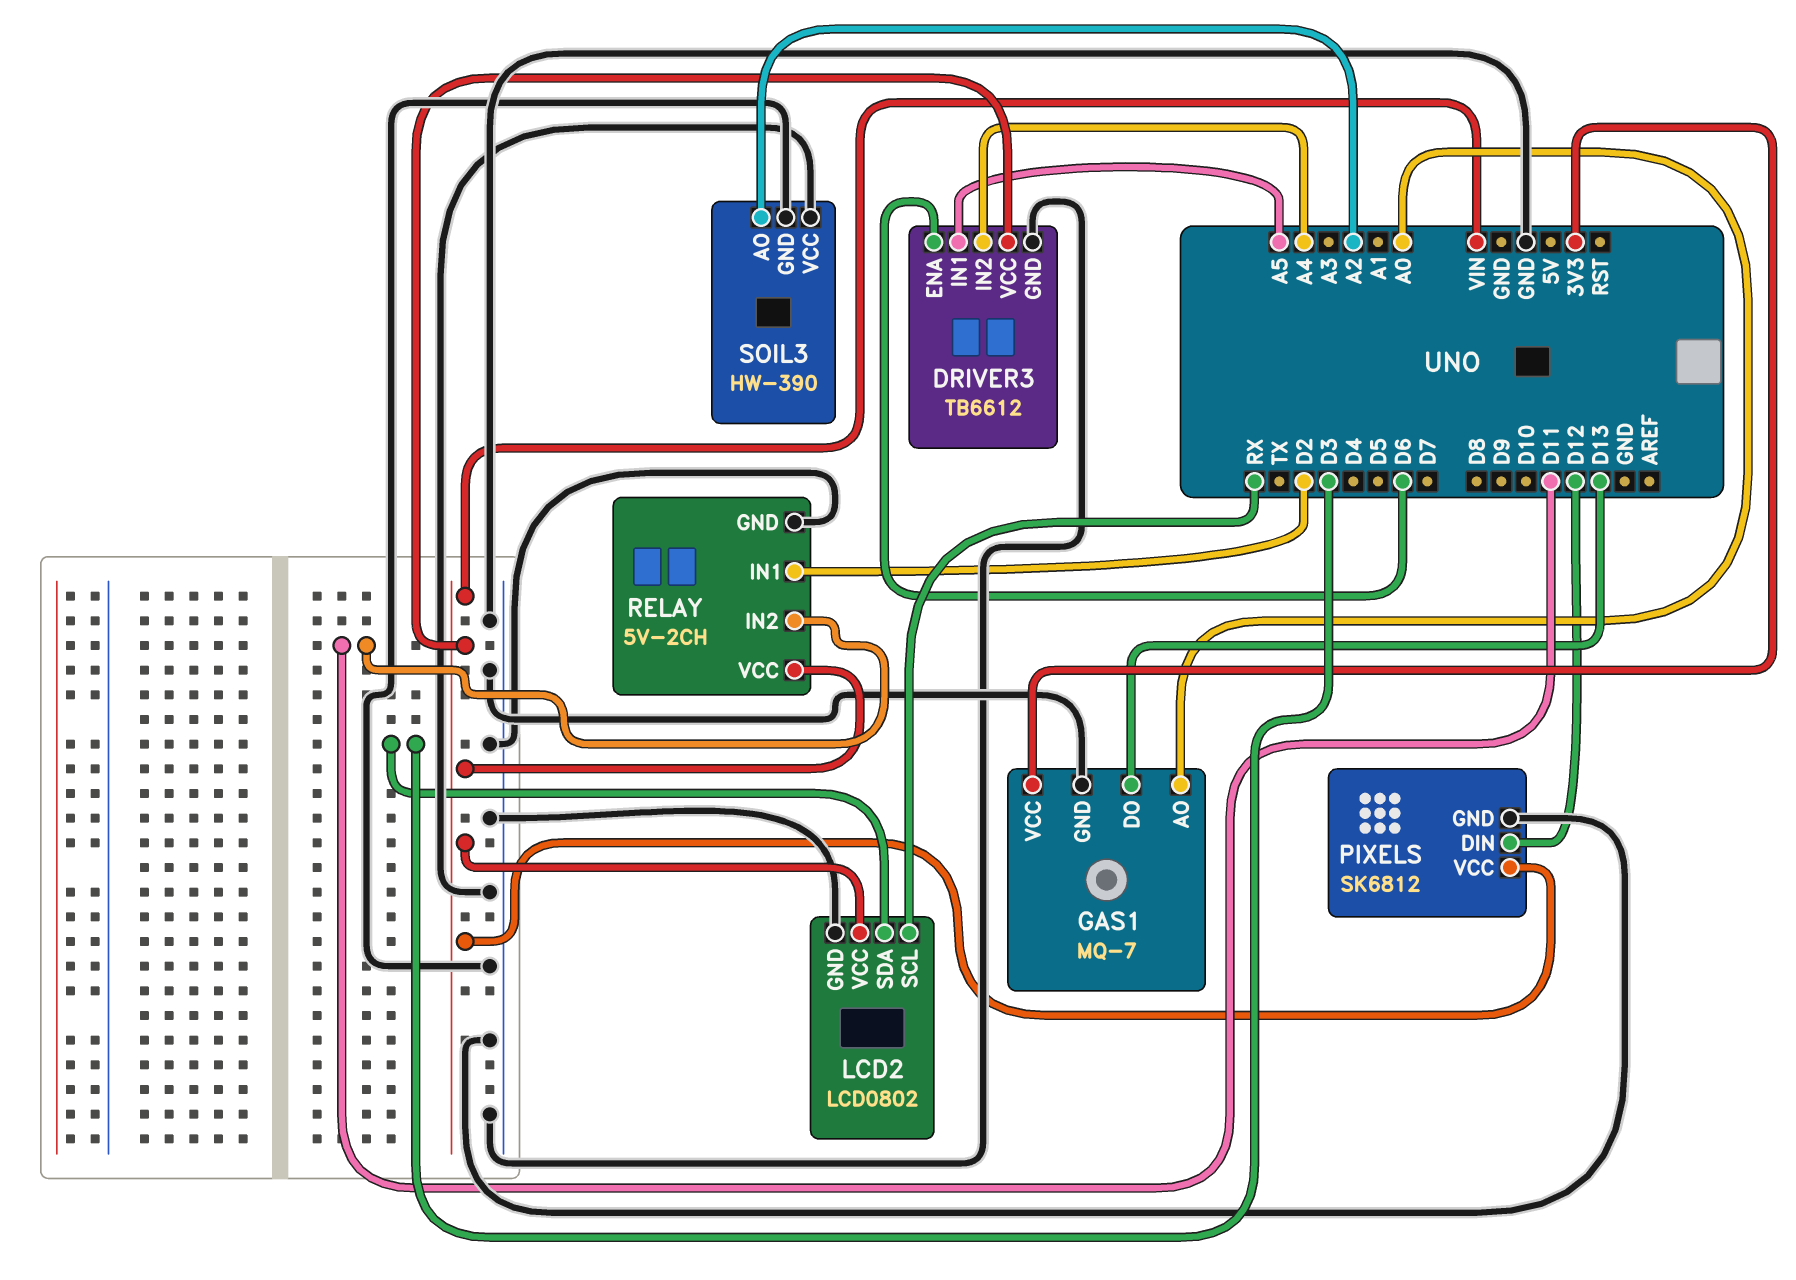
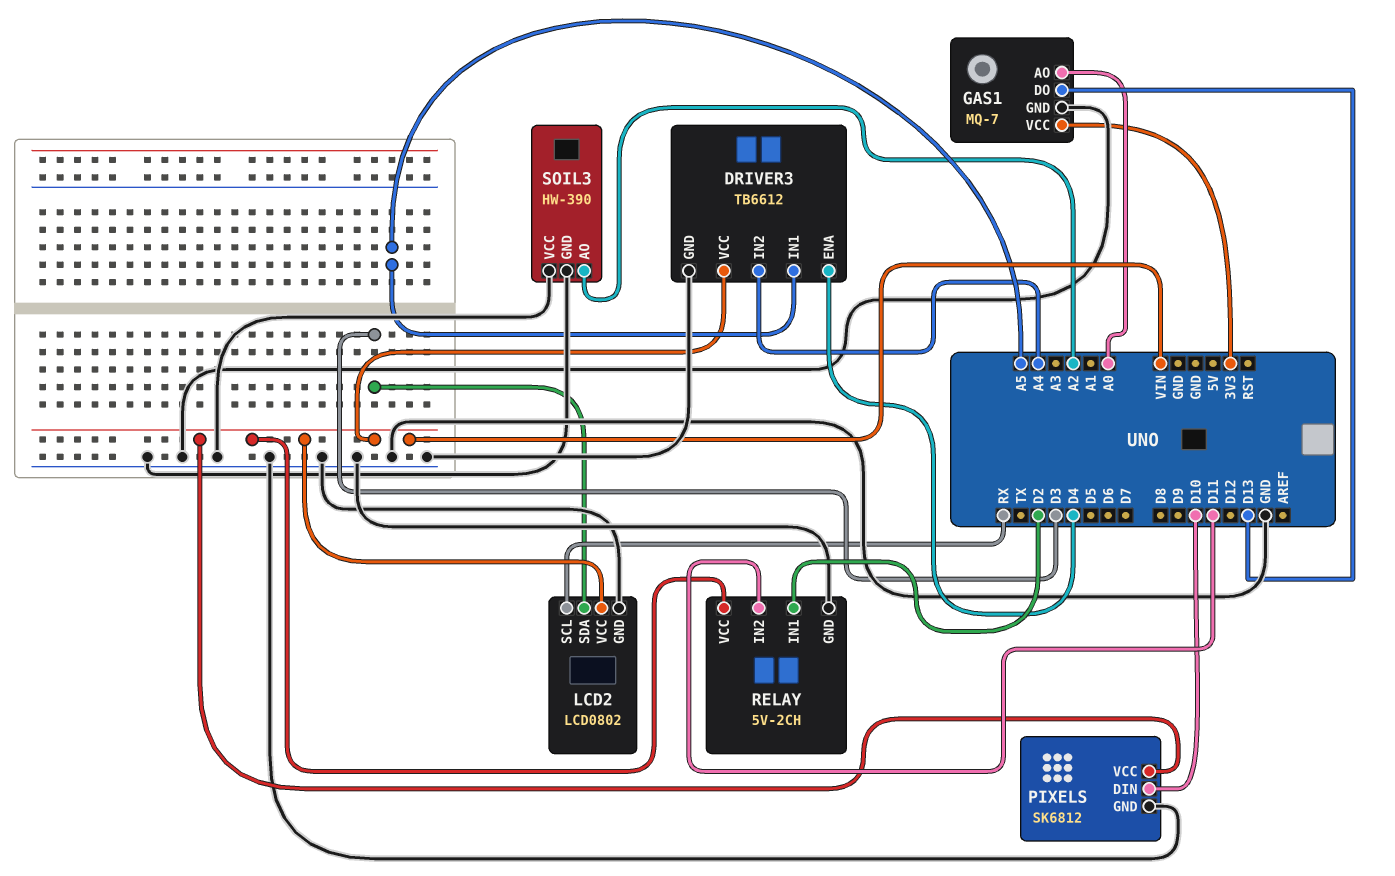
DRIVER3 pin ENA: D6 -> D4
PIXELS pin DIN: D12 -> D10

